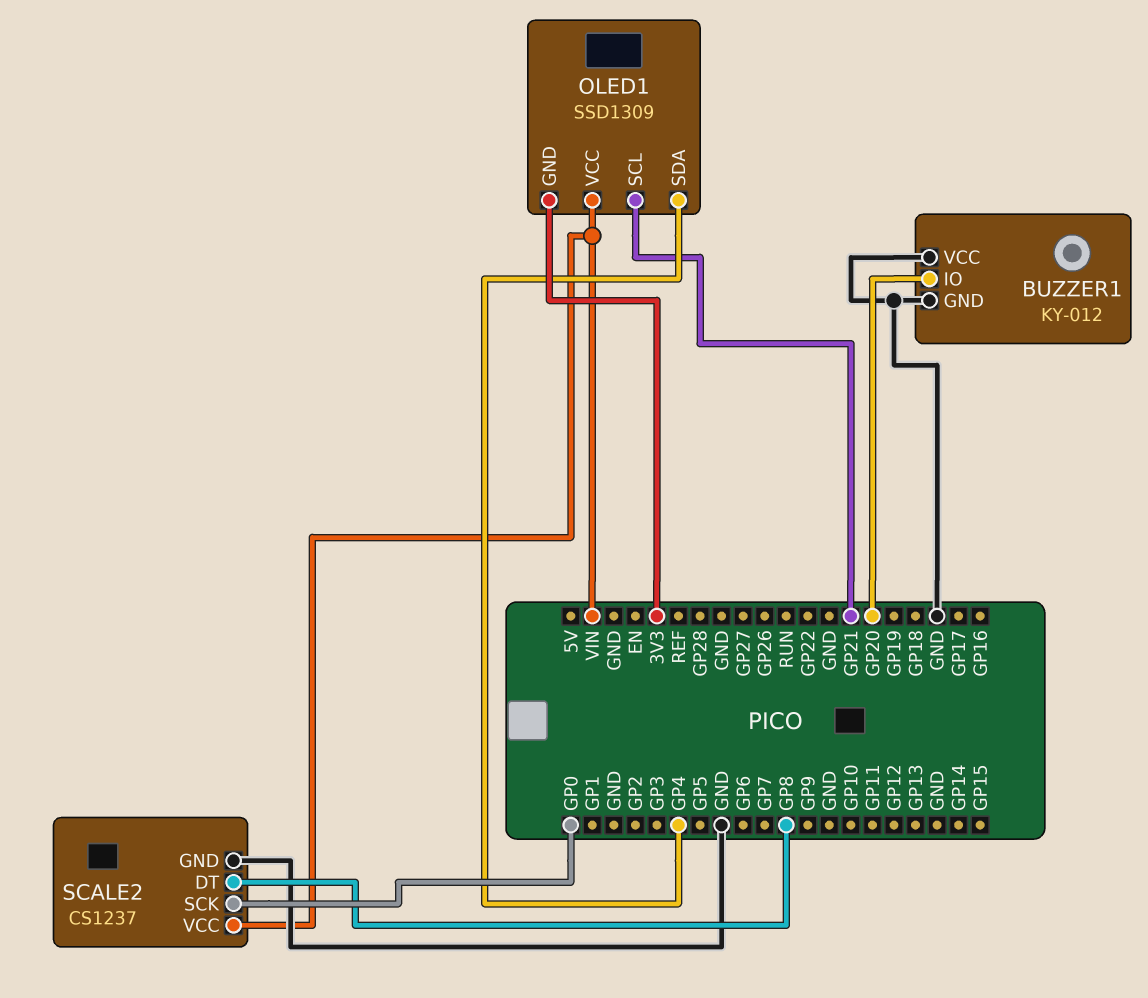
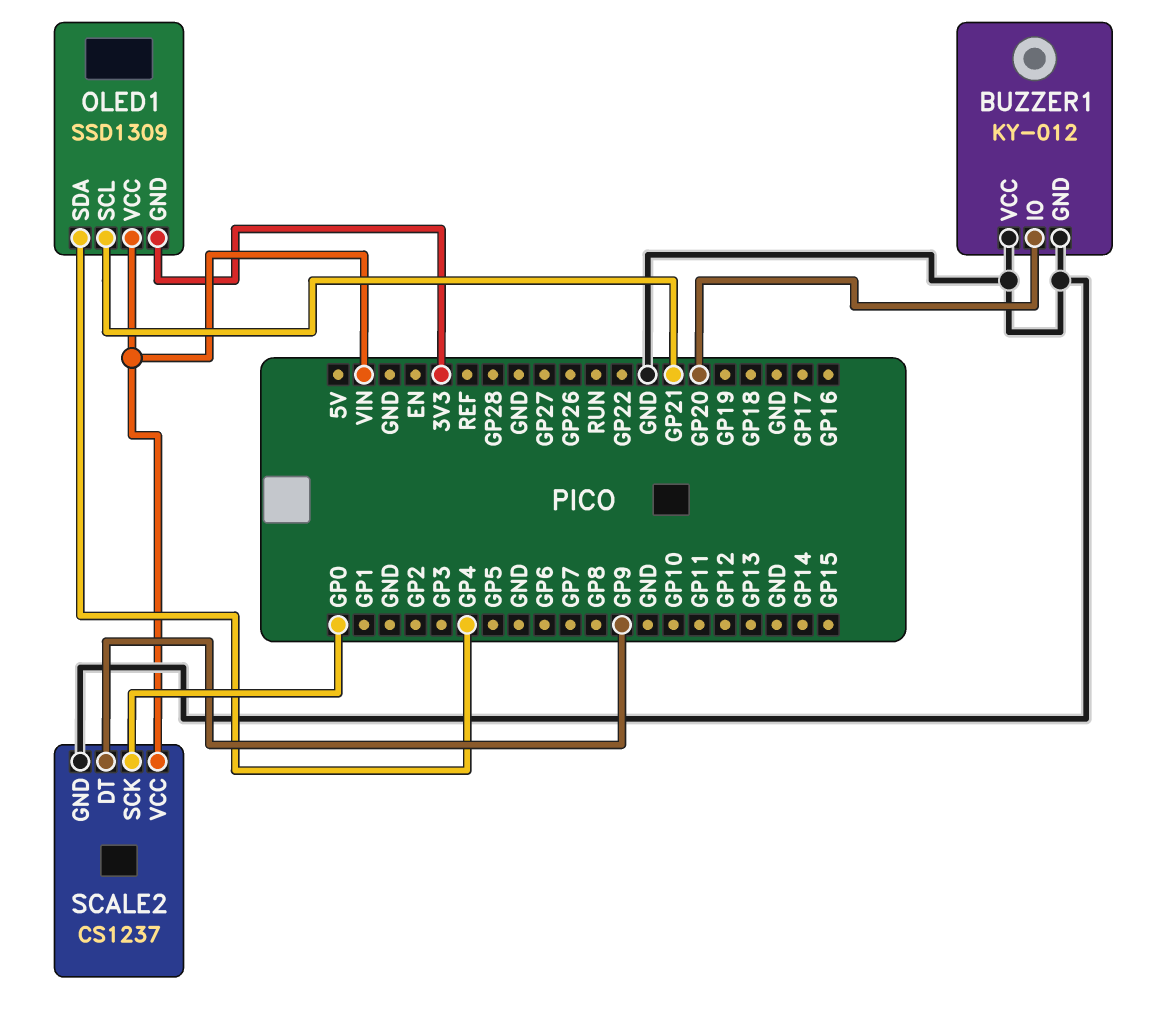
SCALE2 pin DT: GP8 -> GP9

